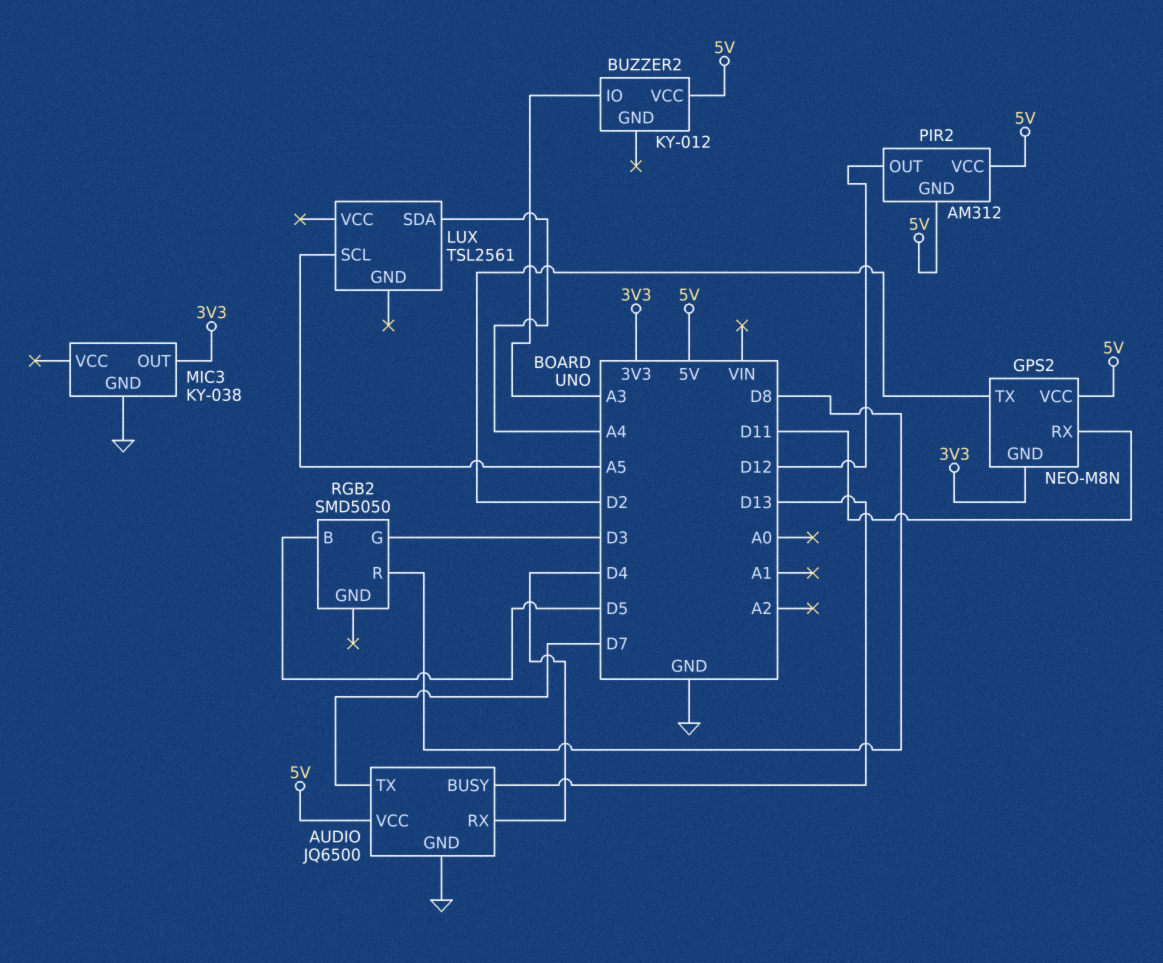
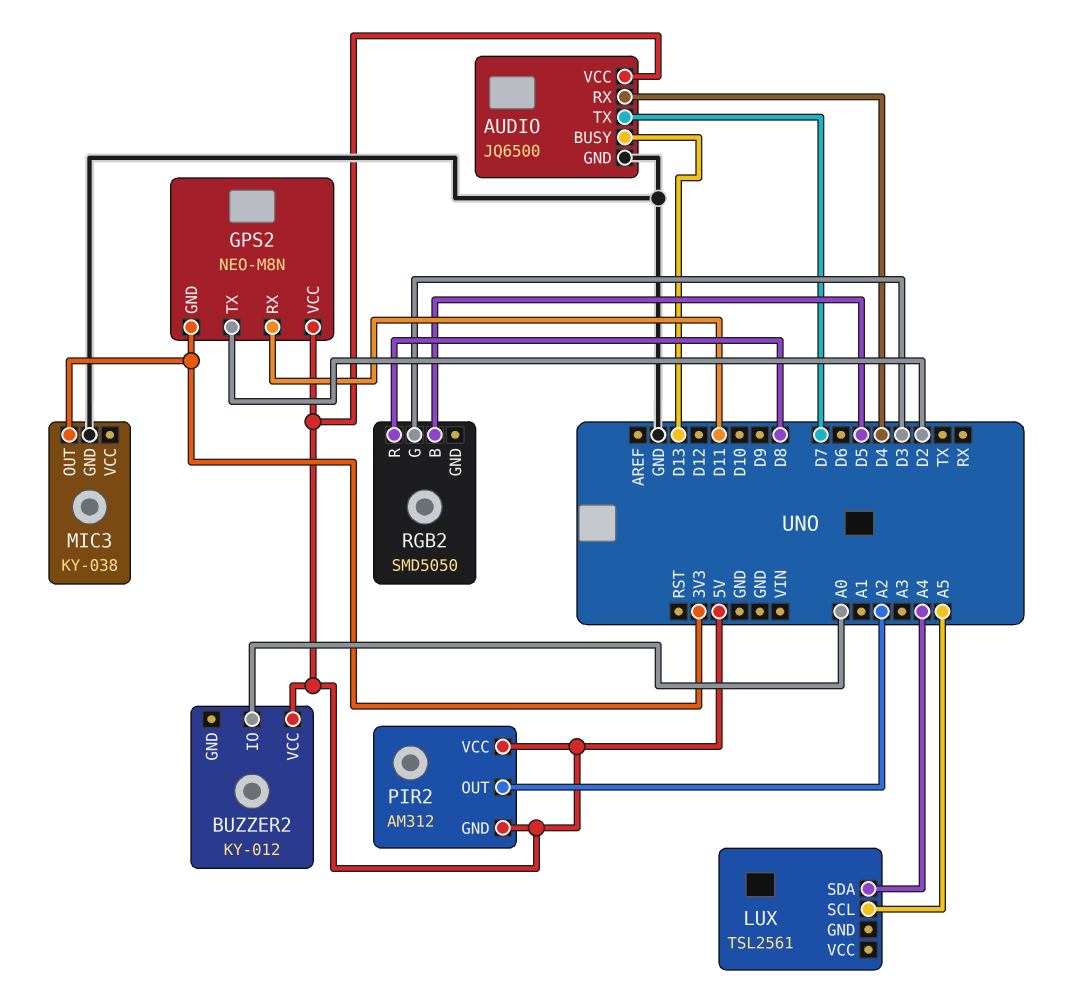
BUZZER2 pin IO: A3 -> A0
PIR2 pin OUT: D12 -> A2

